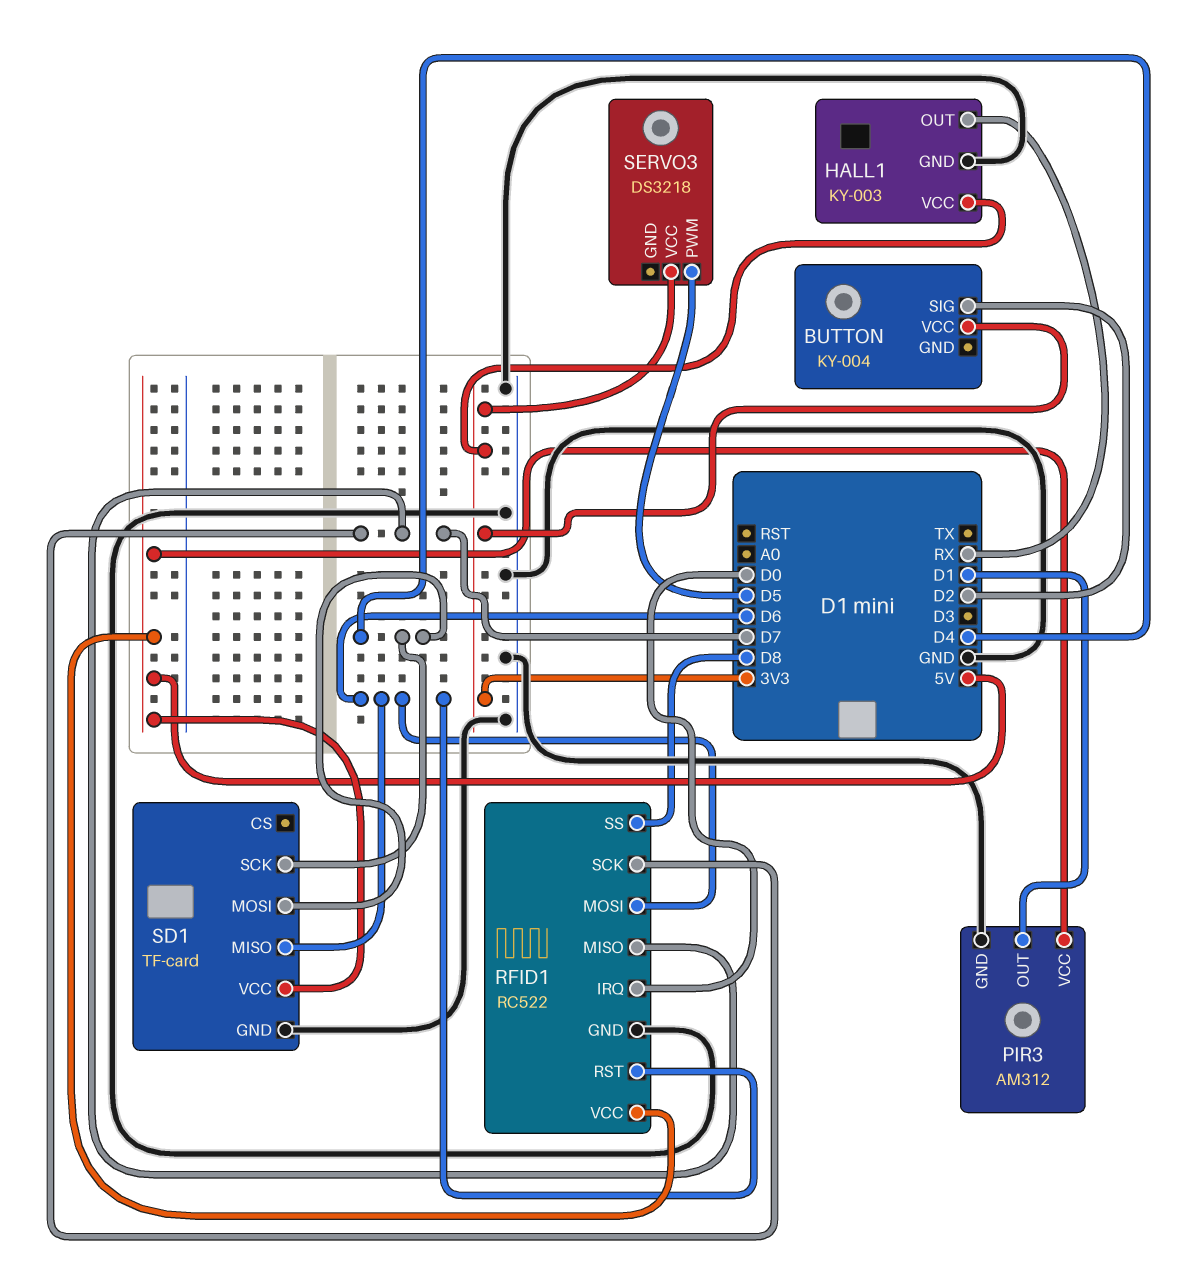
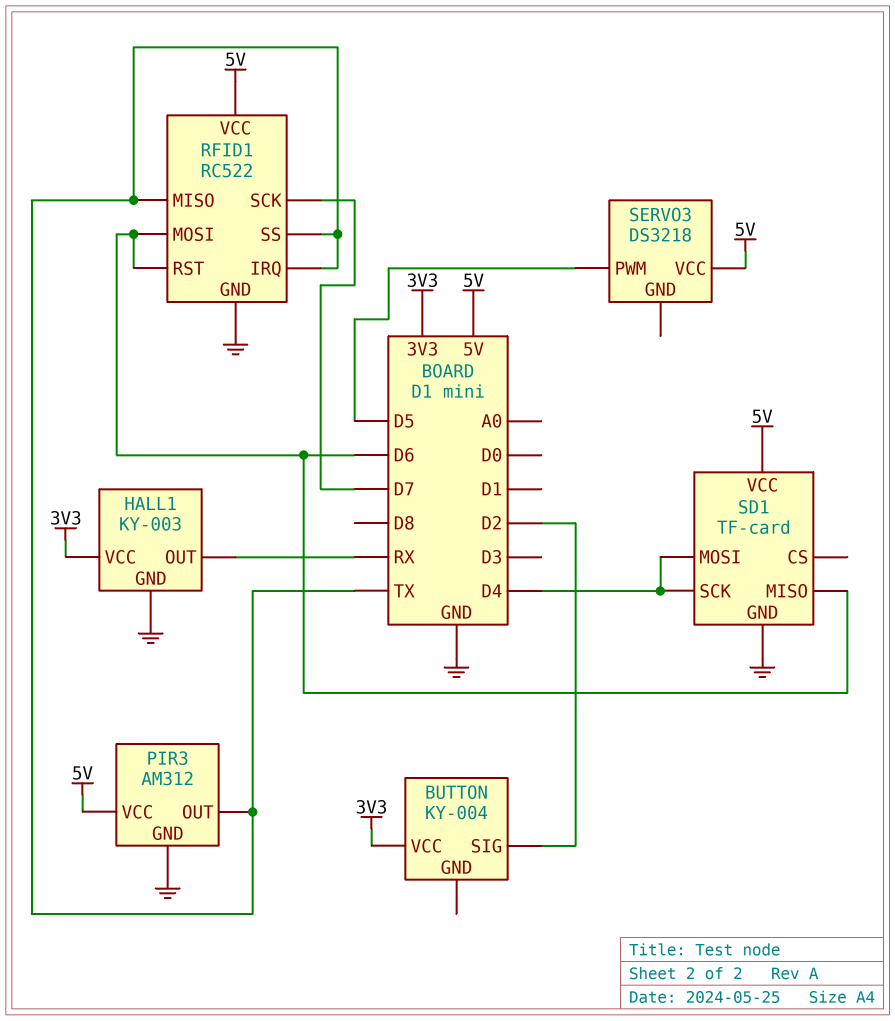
PIR3 pin OUT: D1 -> TX
RFID1 pin IRQ: D0 -> TX
RFID1 pin MISO: D7 -> TX
RFID1 pin SS: D8 -> TX
SERVO3 pin VCC: 3V3 -> 5V

